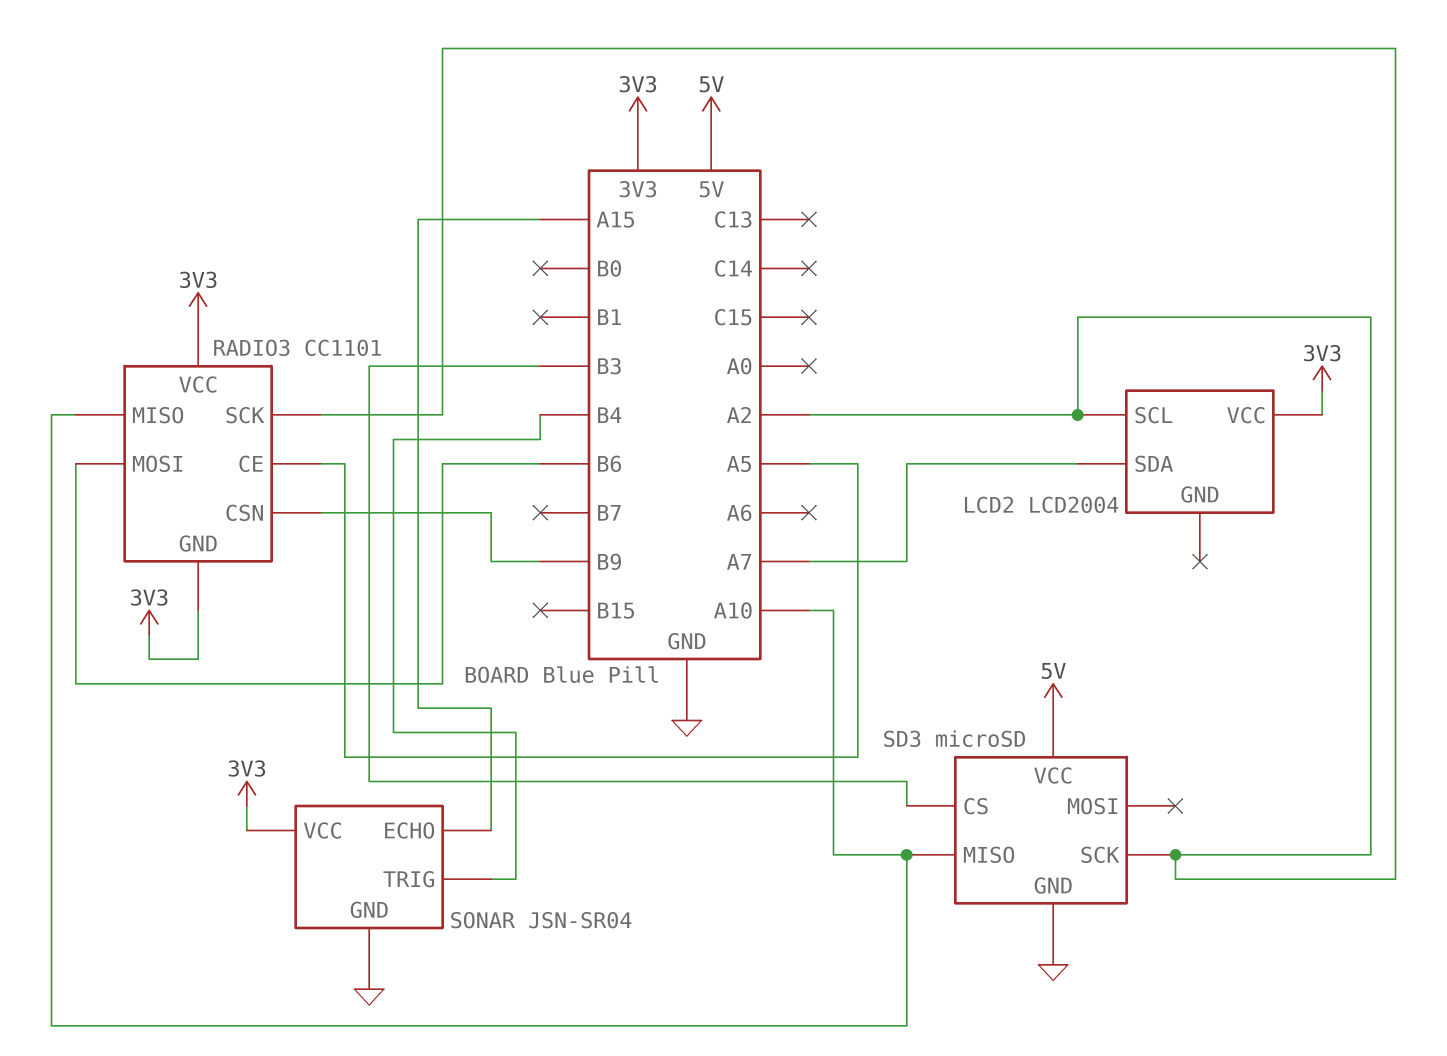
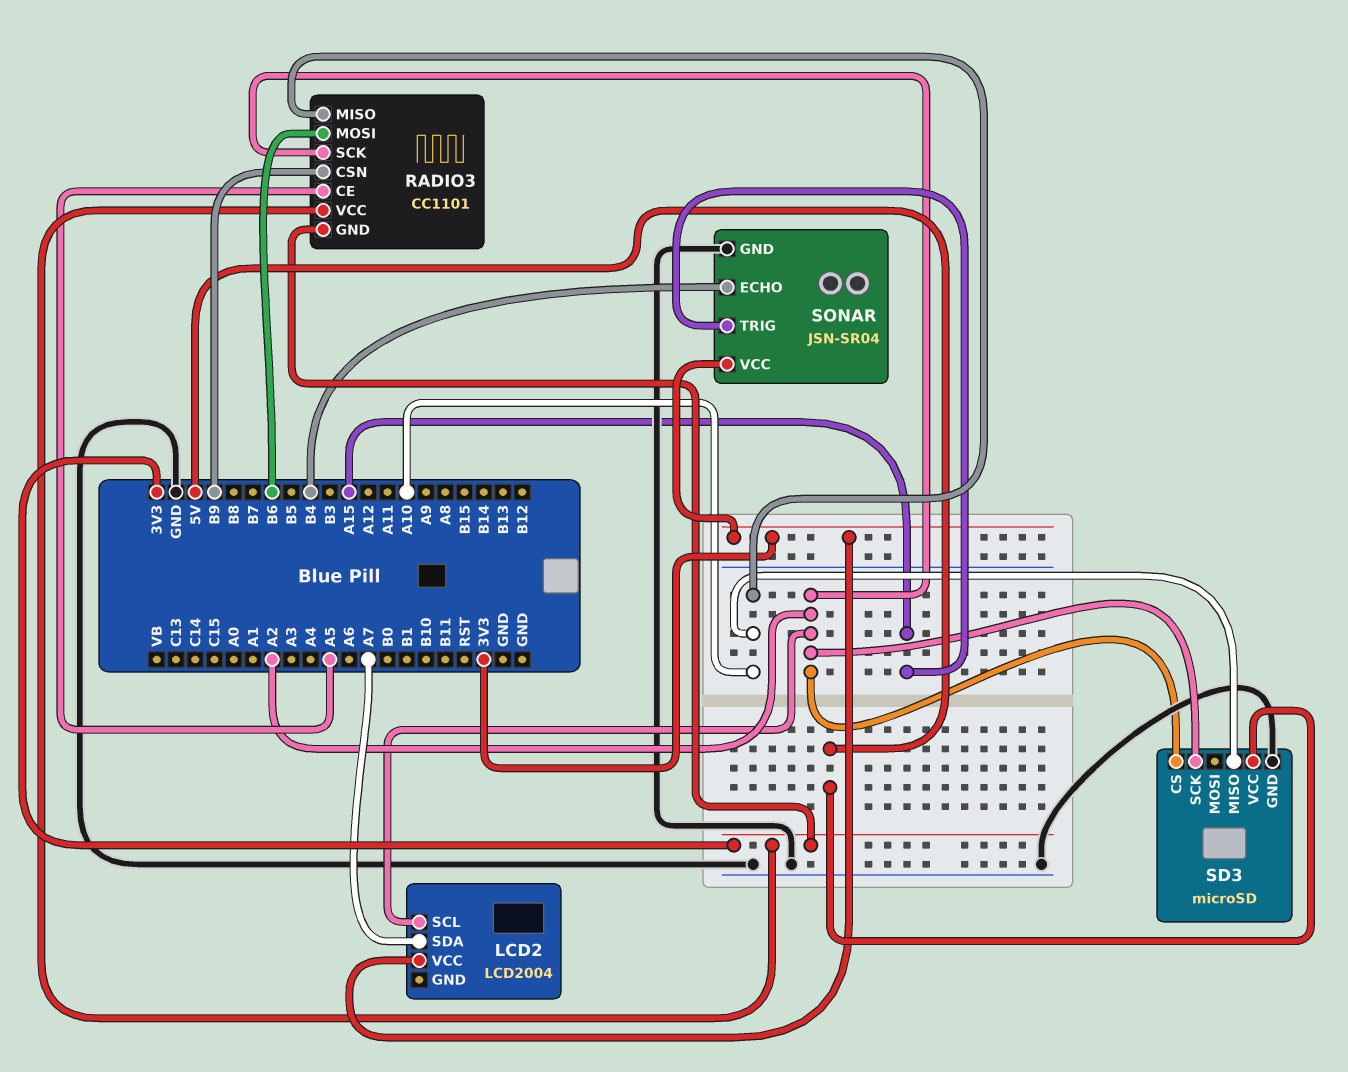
SD3 pin CS: B3 -> A2
SONAR pin ECHO: A15 -> B4
SONAR pin TRIG: B4 -> A15

